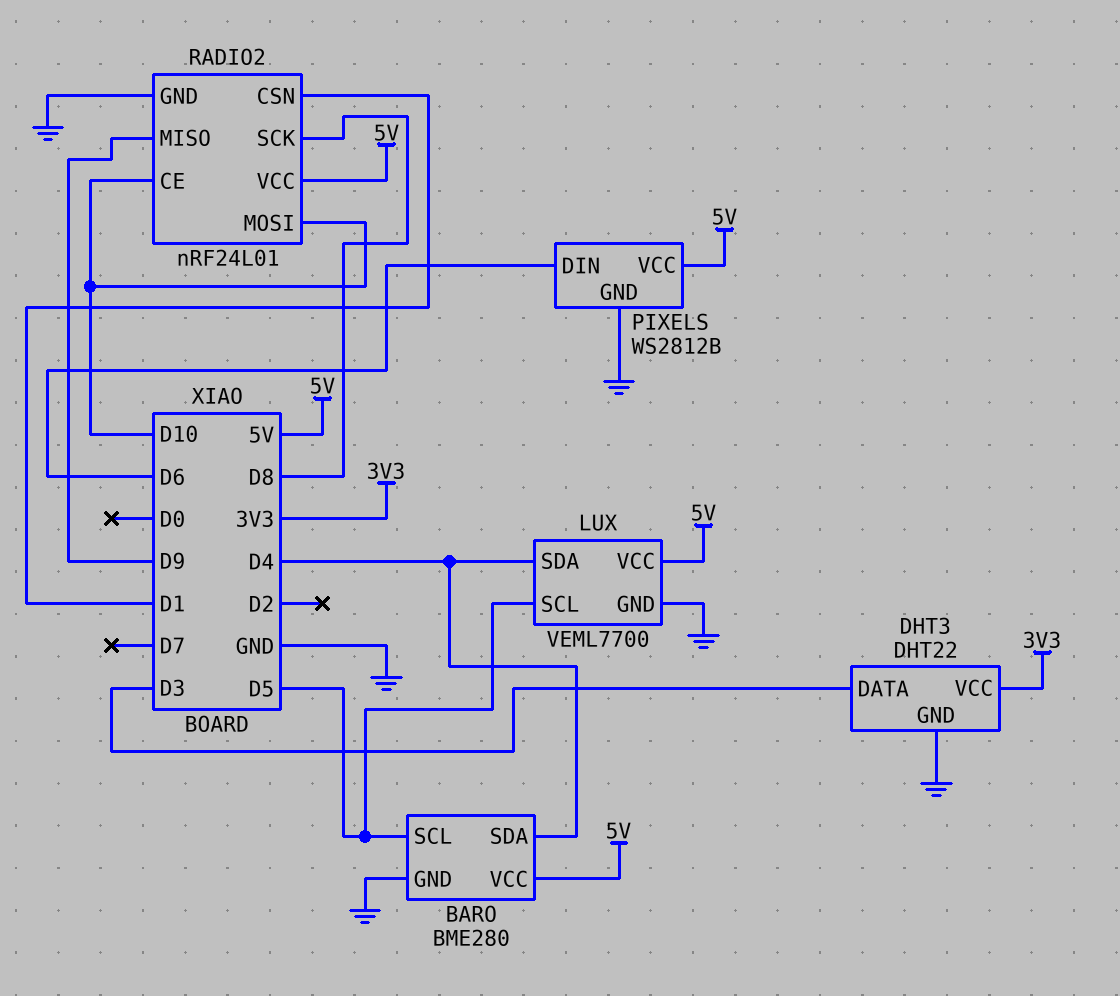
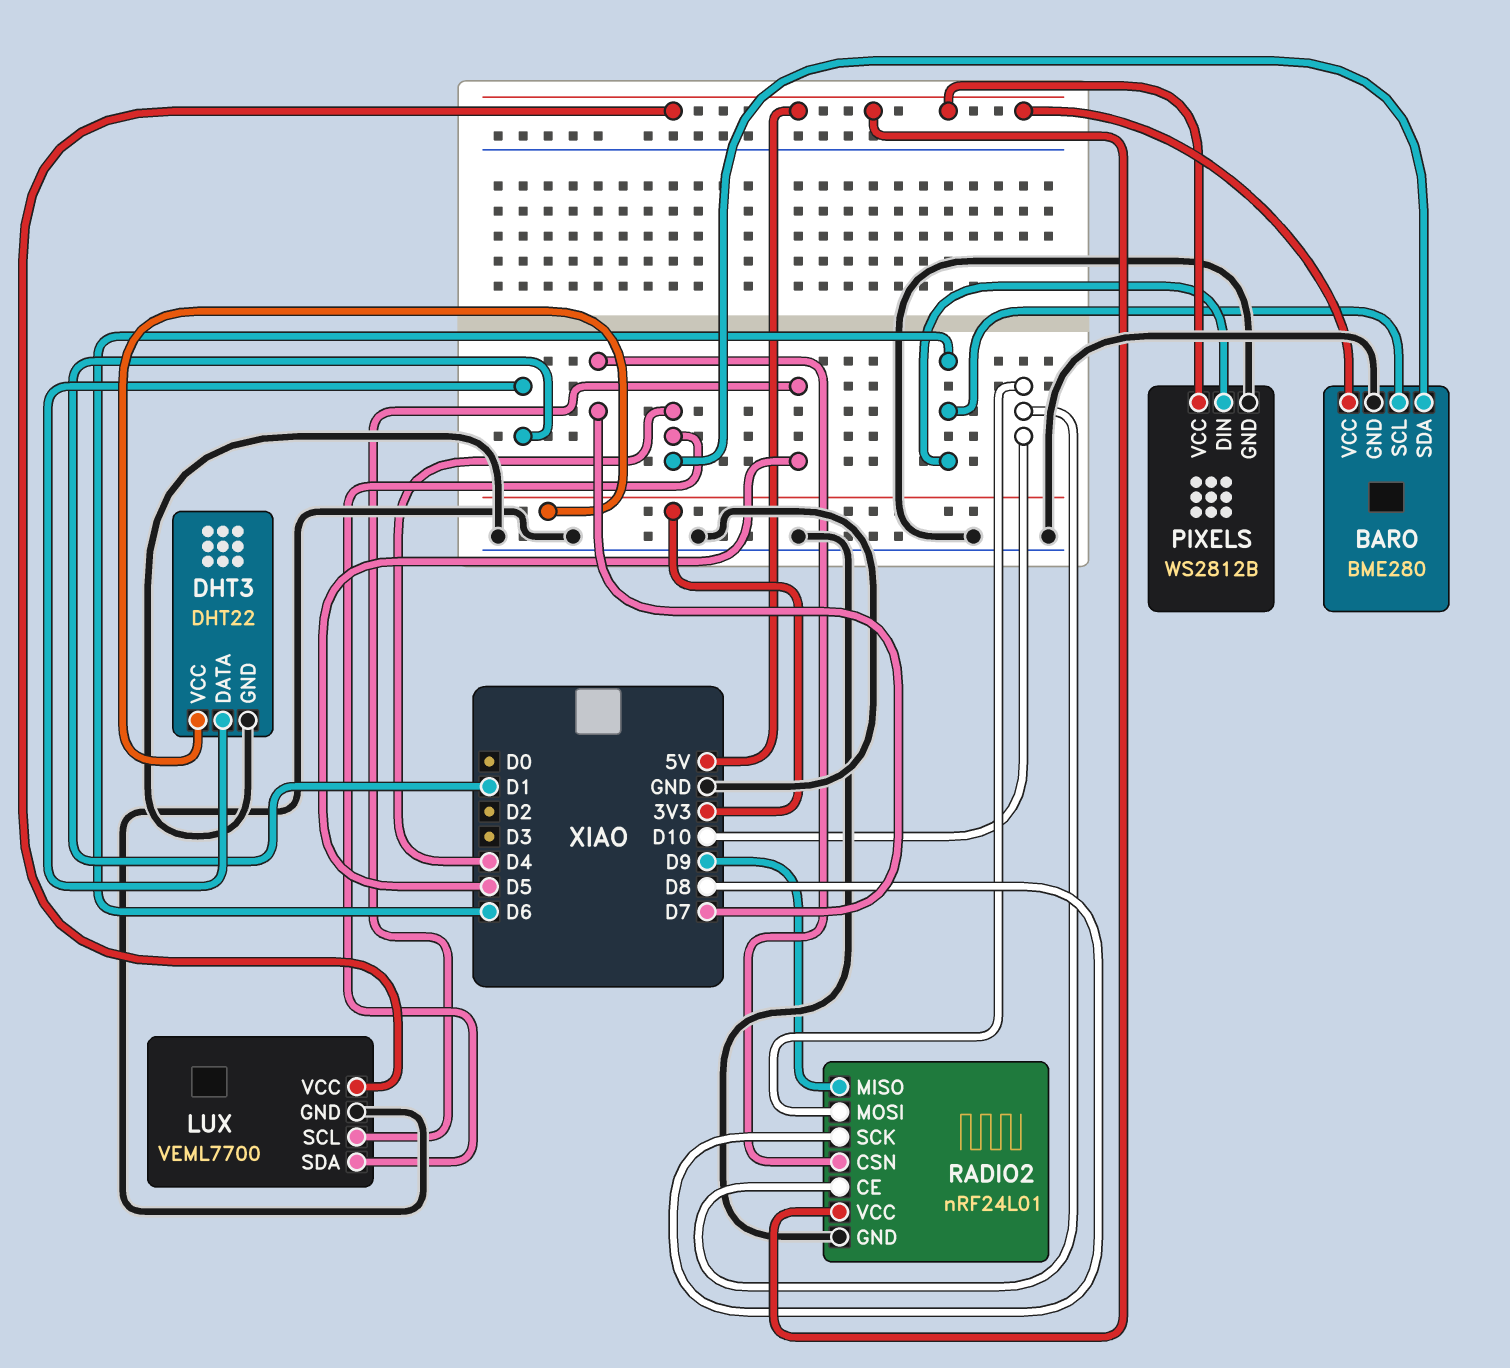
BARO pin SCL: D5 -> D6
DHT3 pin DATA: D3 -> D1
RADIO2 pin CSN: D1 -> D7

